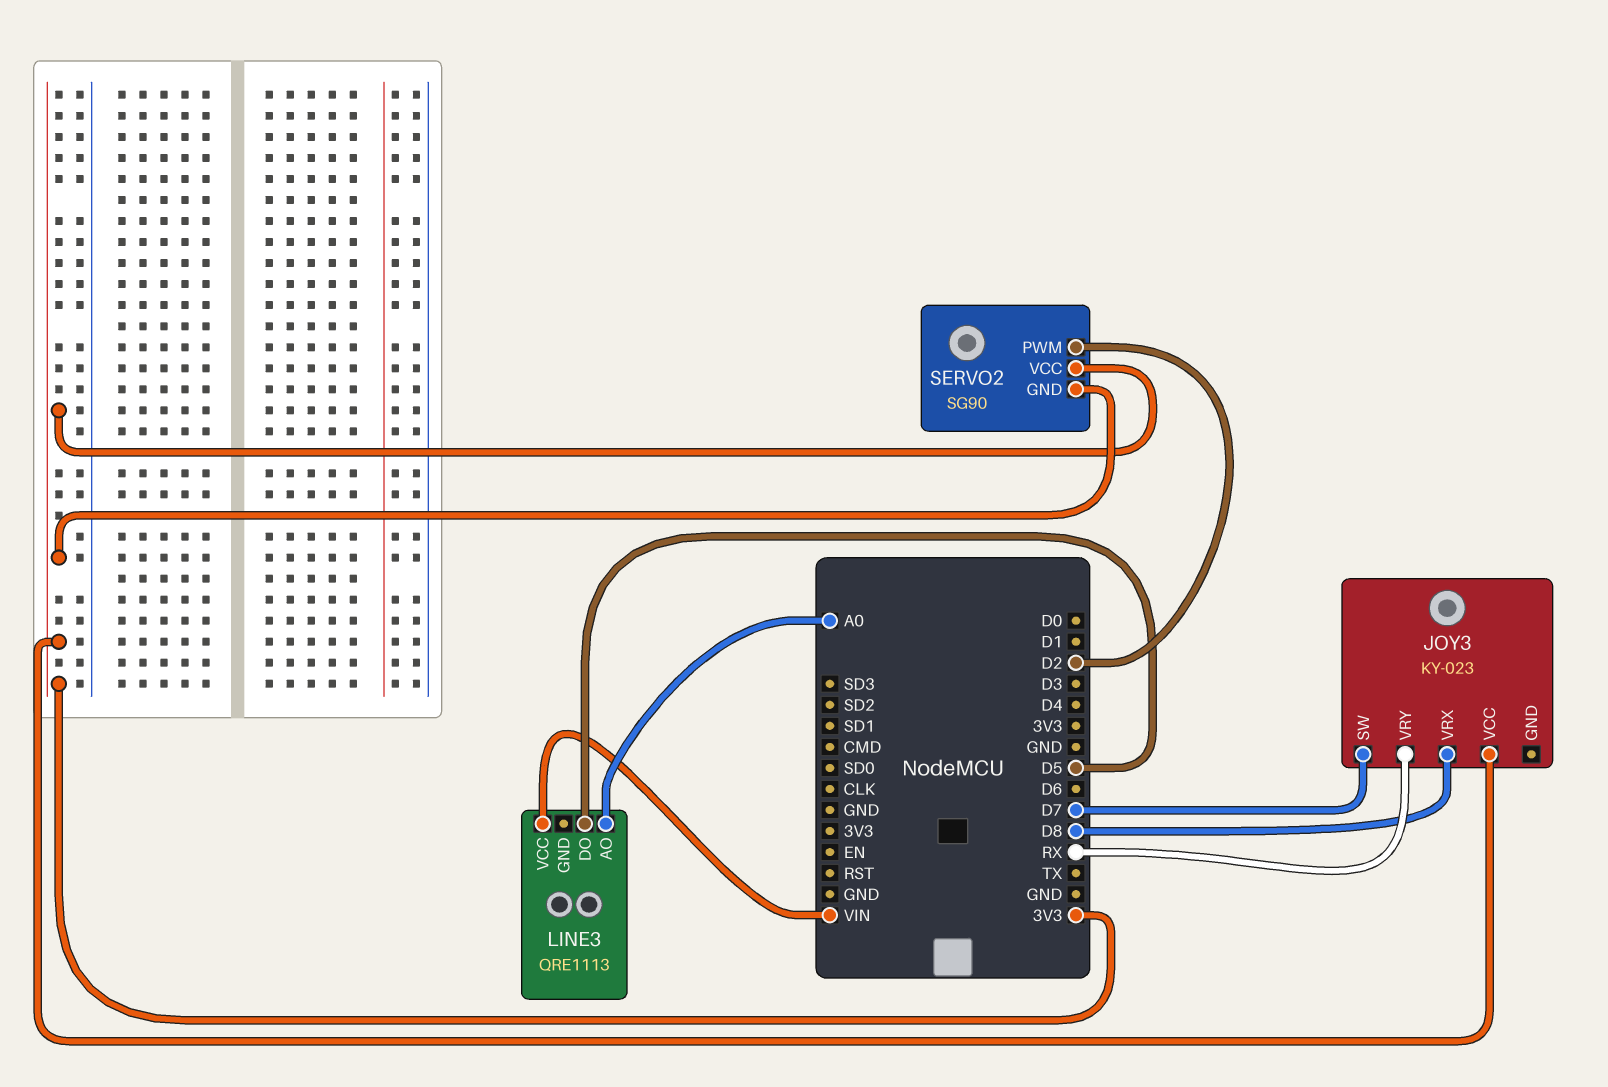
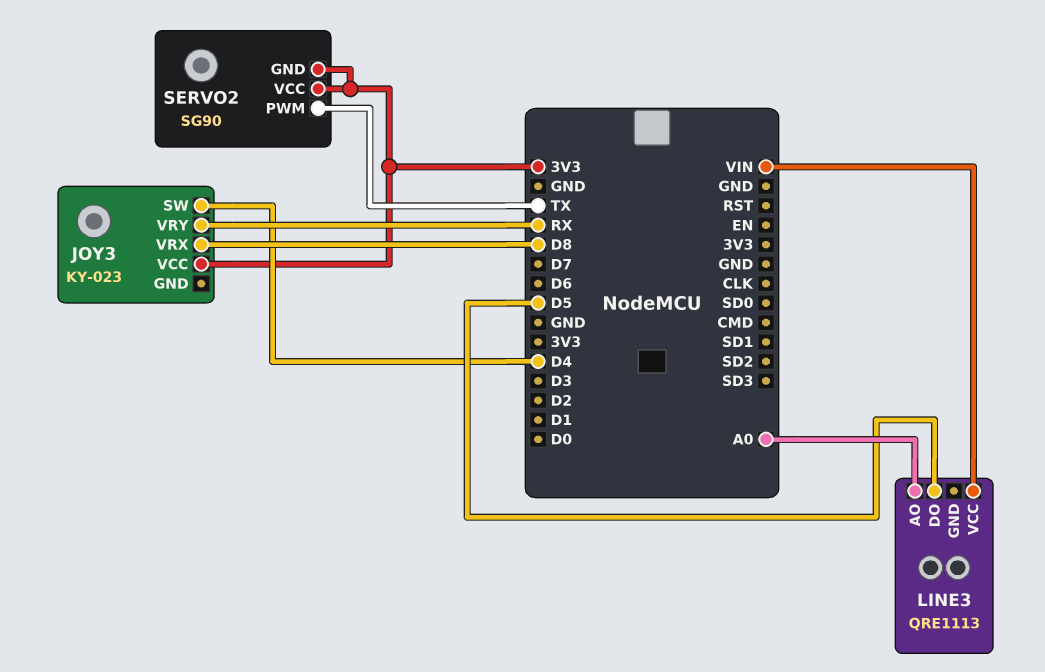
JOY3 pin SW: D7 -> D4
SERVO2 pin PWM: D2 -> TX

